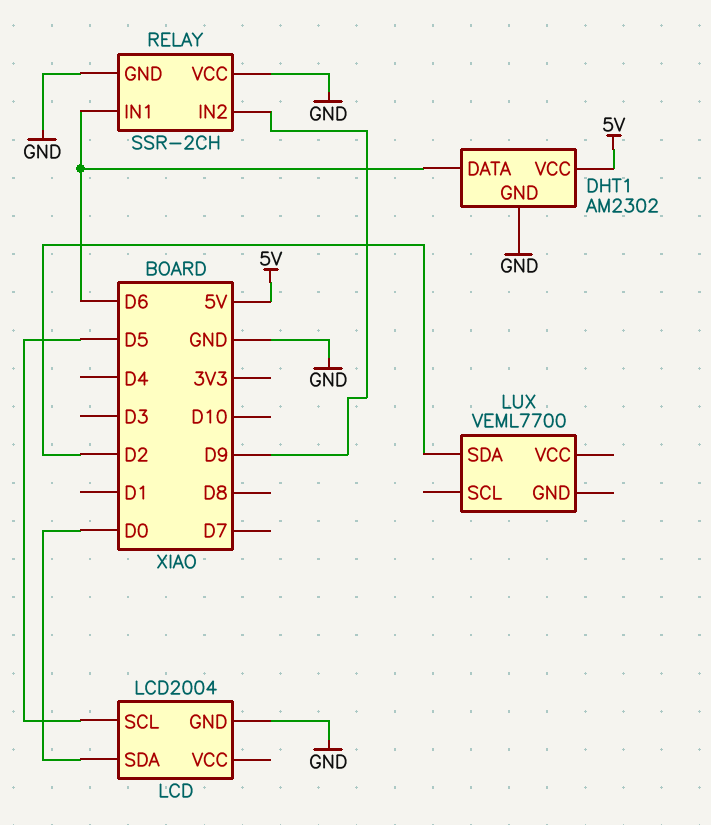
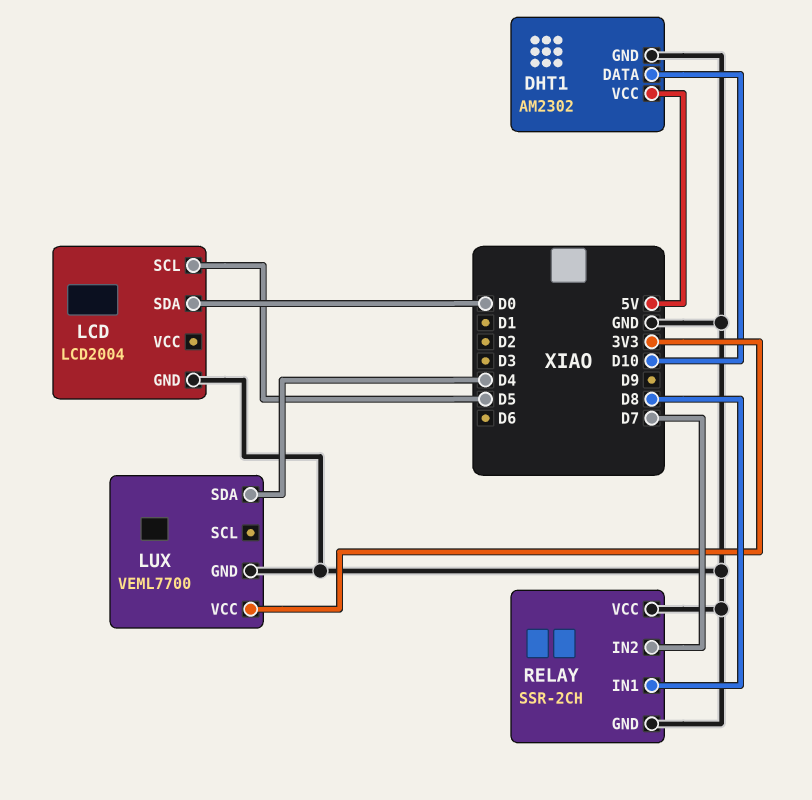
DHT1 pin DATA: D6 -> D10
LUX pin GND: none -> GND
LUX pin SDA: D2 -> D4
LUX pin VCC: none -> 3V3
RELAY pin IN1: D6 -> D8
RELAY pin IN2: D9 -> D7

